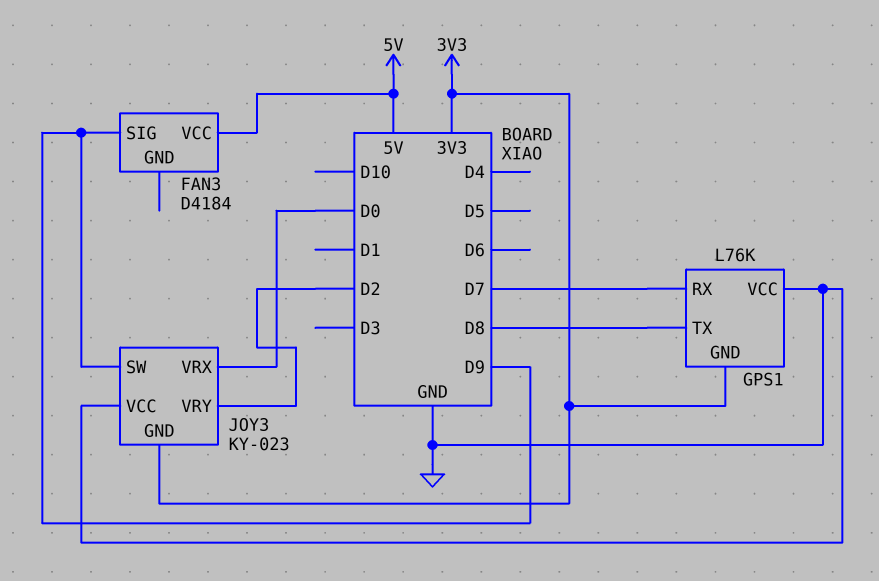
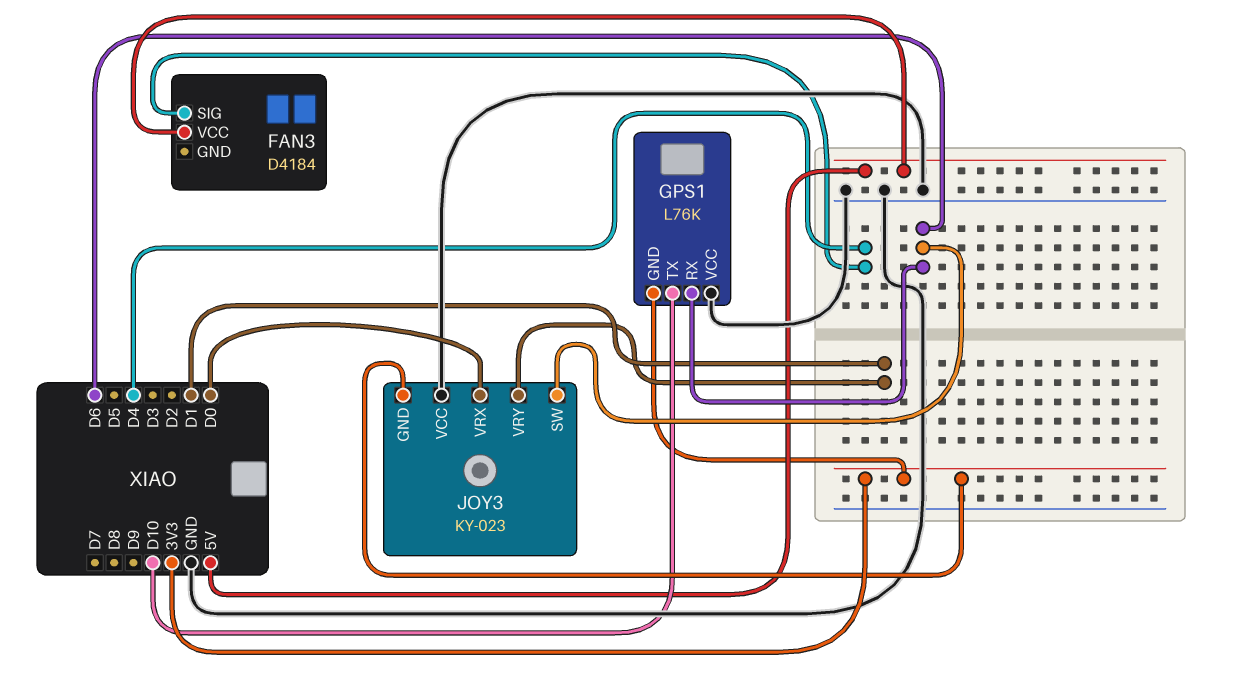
FAN3 pin SIG: D9 -> D4
GPS1 pin RX: D7 -> D6
GPS1 pin TX: D8 -> D10
JOY3 pin SW: D9 -> D6
JOY3 pin VRY: D2 -> D1

